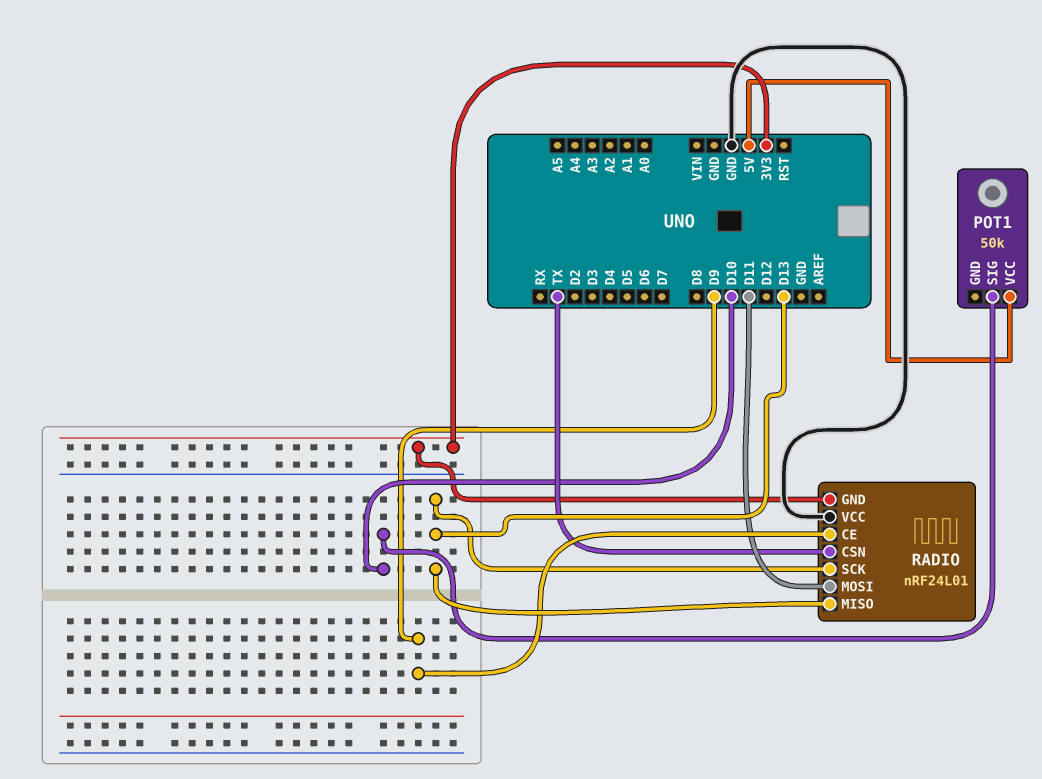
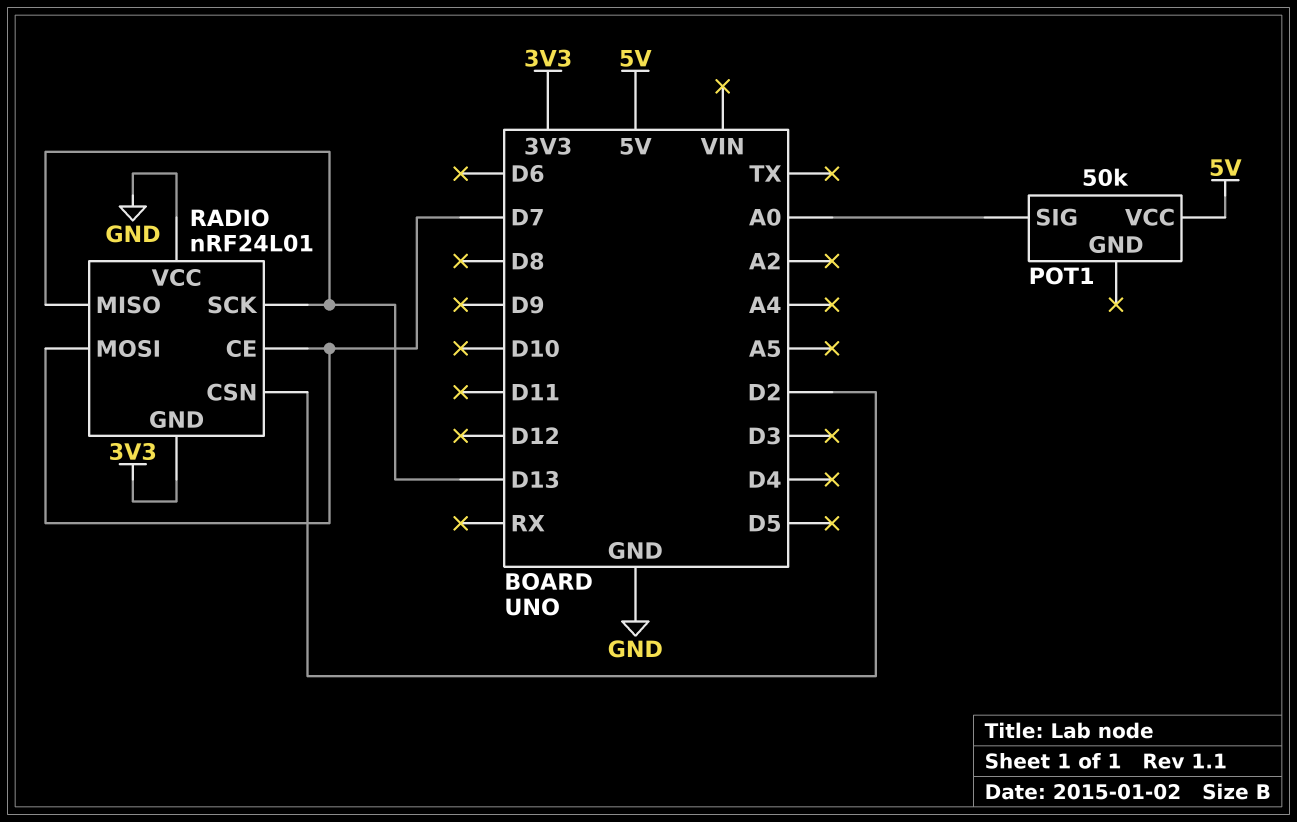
POT1 pin SIG: D10 -> A0
RADIO pin CE: D9 -> D7
RADIO pin CSN: TX -> D2
RADIO pin MOSI: D11 -> D7

